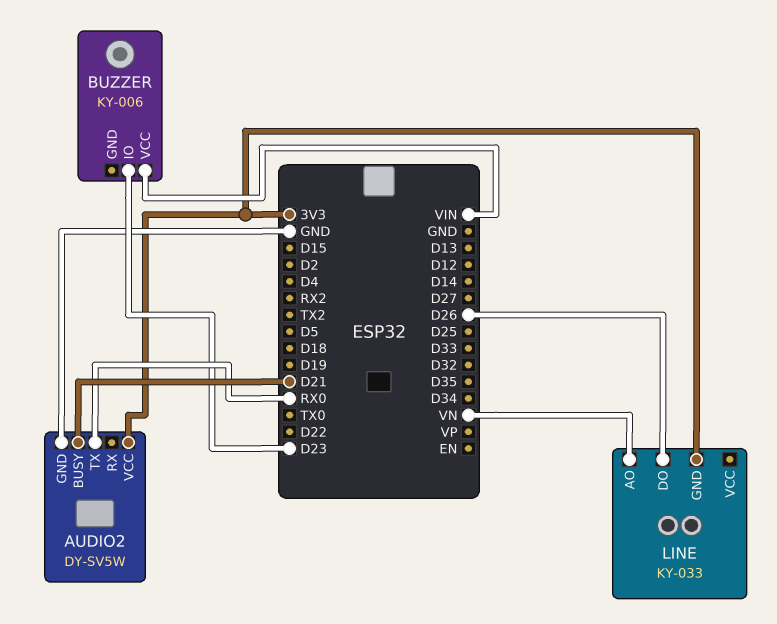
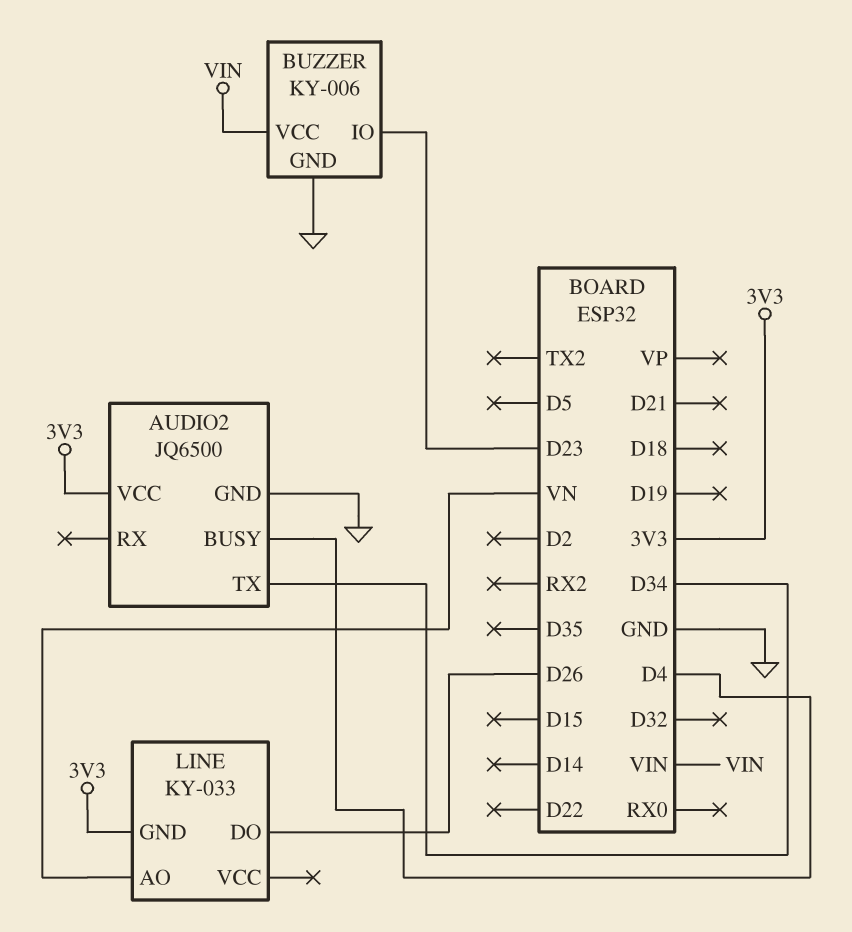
AUDIO2: DY-SV5W -> JQ6500
AUDIO2 pin BUSY: D21 -> D4
AUDIO2 pin TX: RX0 -> D34
BUZZER pin GND: none -> GND

